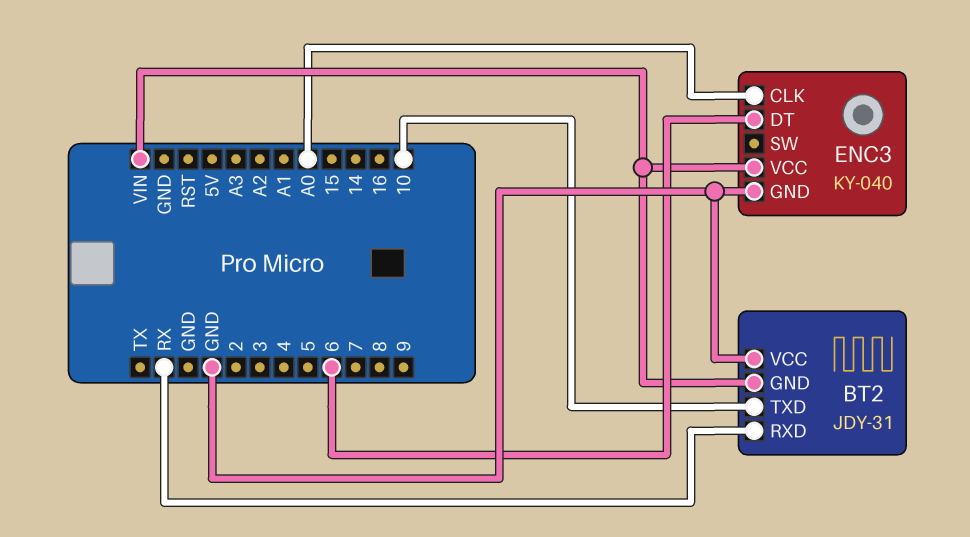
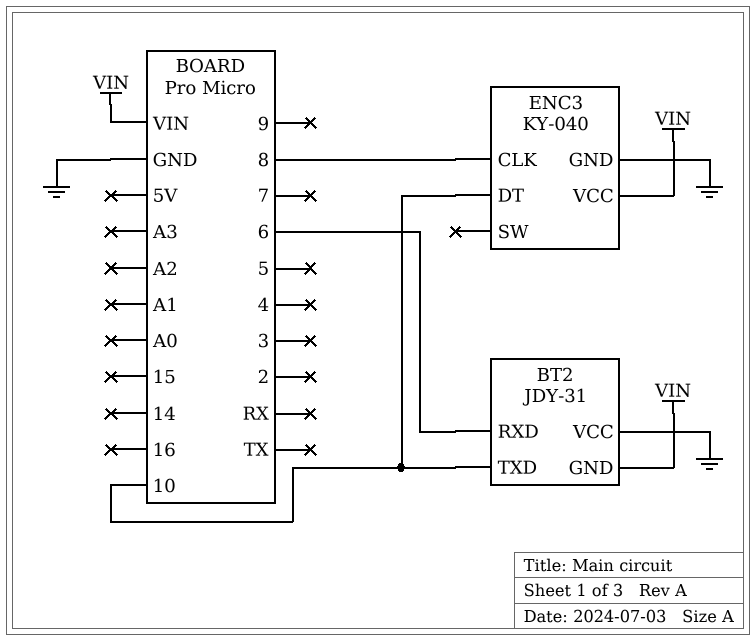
BT2 pin RXD: RX -> 6
ENC3 pin CLK: A0 -> 8
ENC3 pin DT: 6 -> 10

